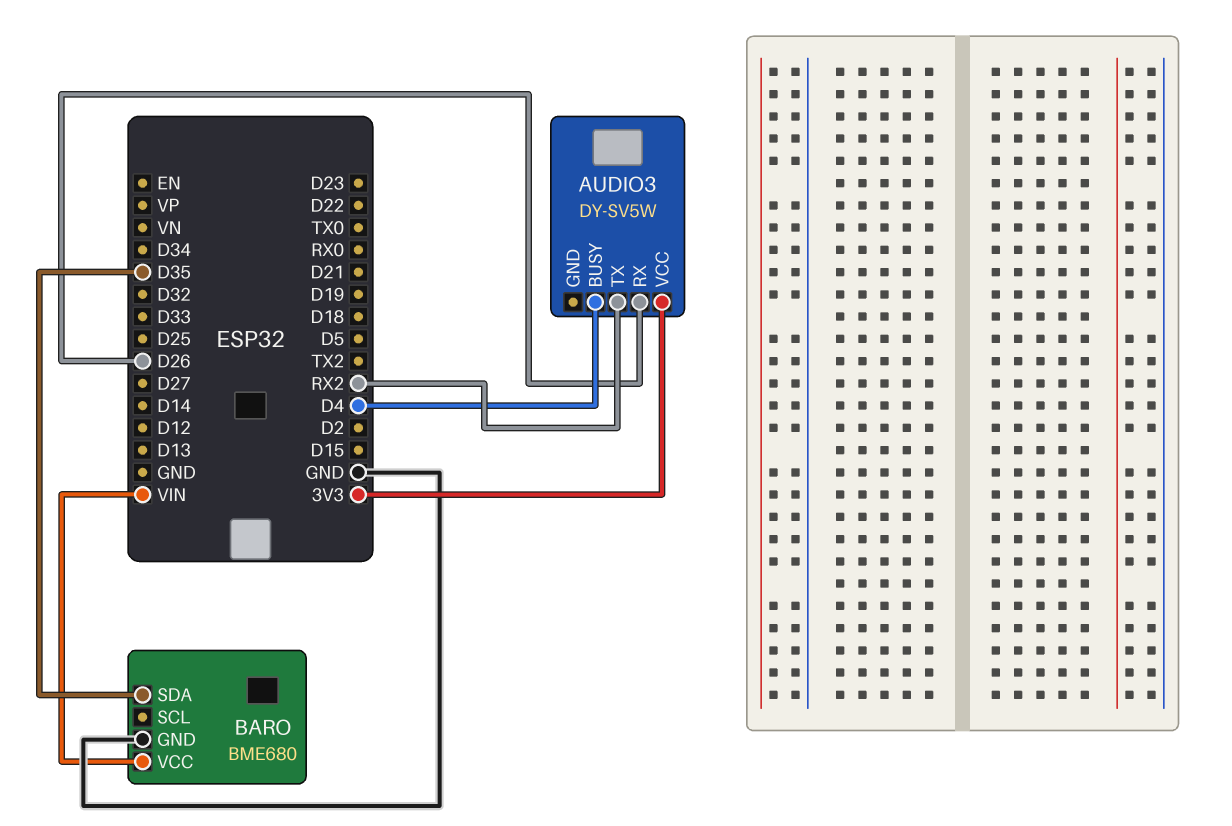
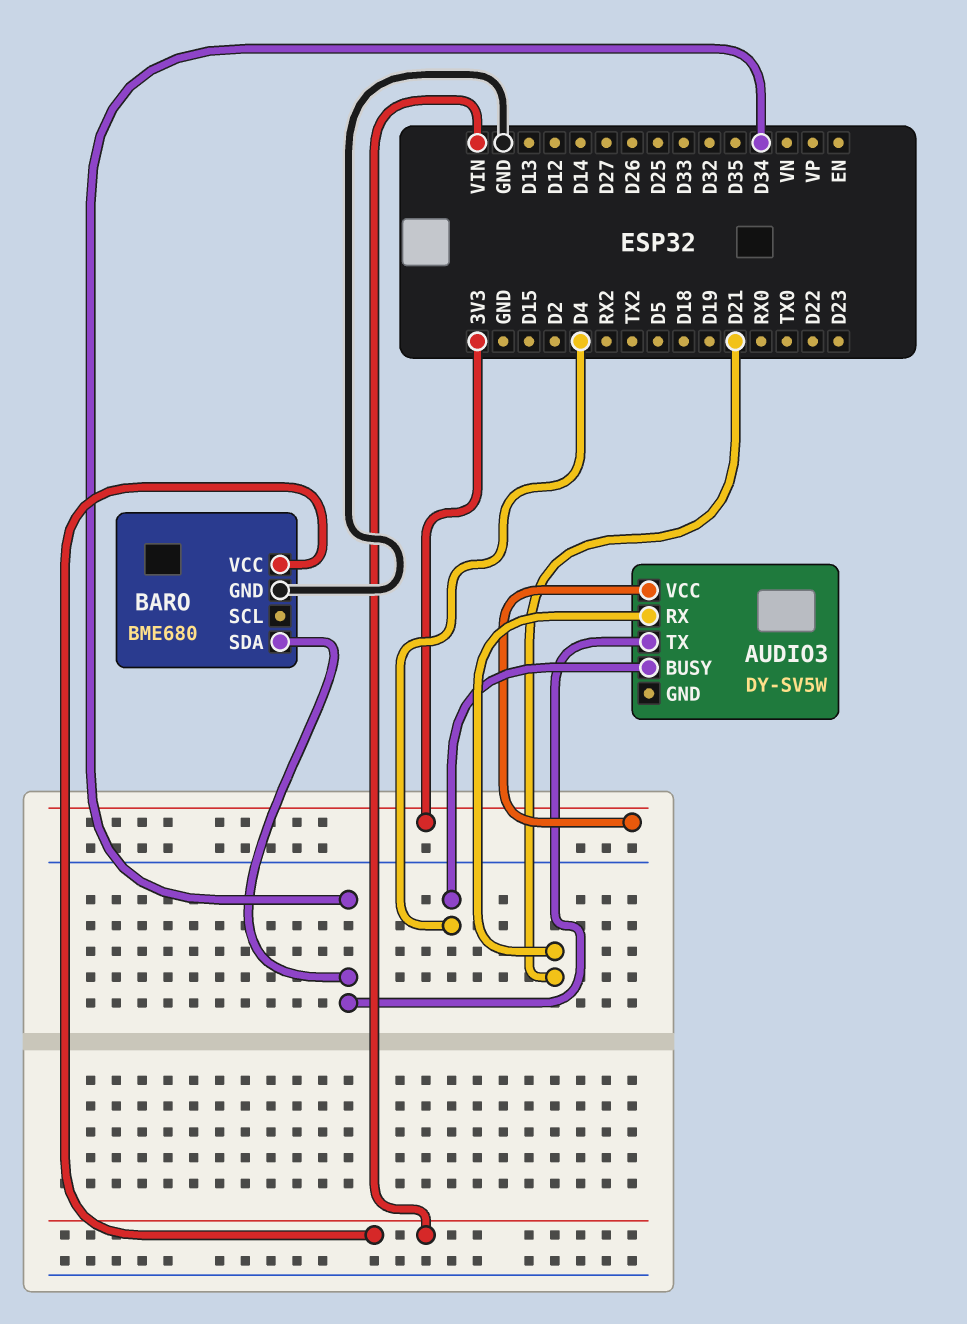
AUDIO3 pin RX: D26 -> D21
AUDIO3 pin TX: RX2 -> D34
BARO pin SDA: D35 -> D34

